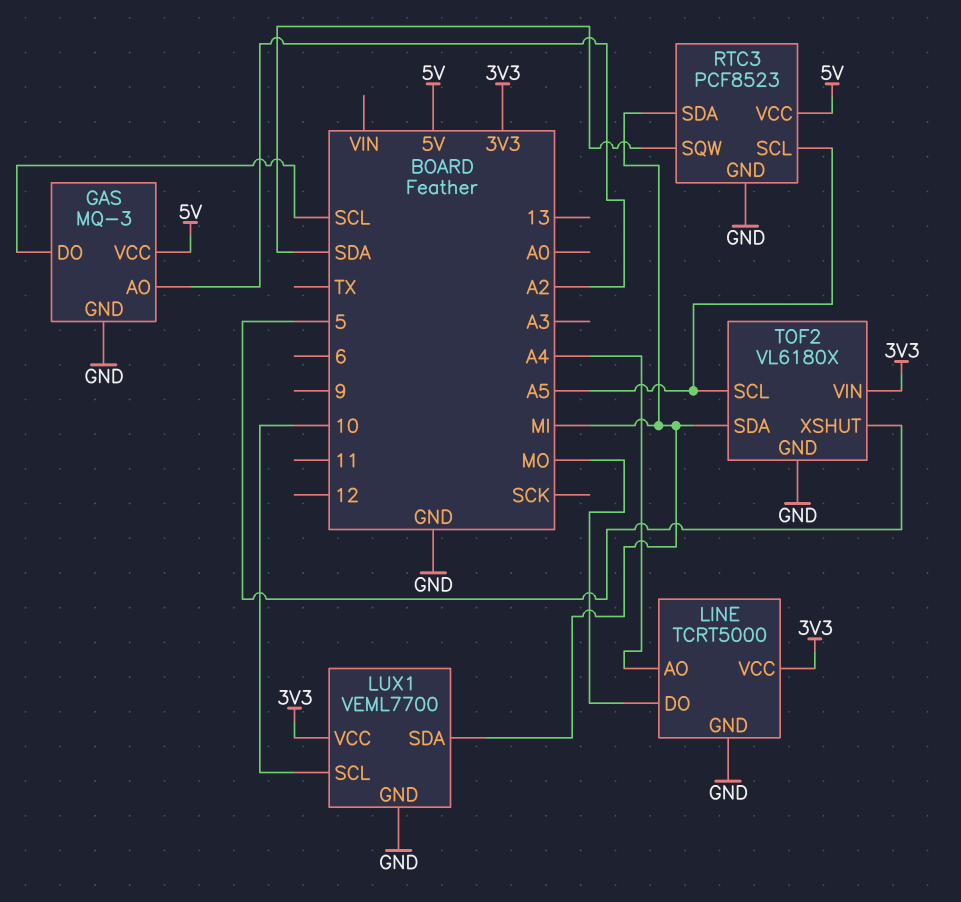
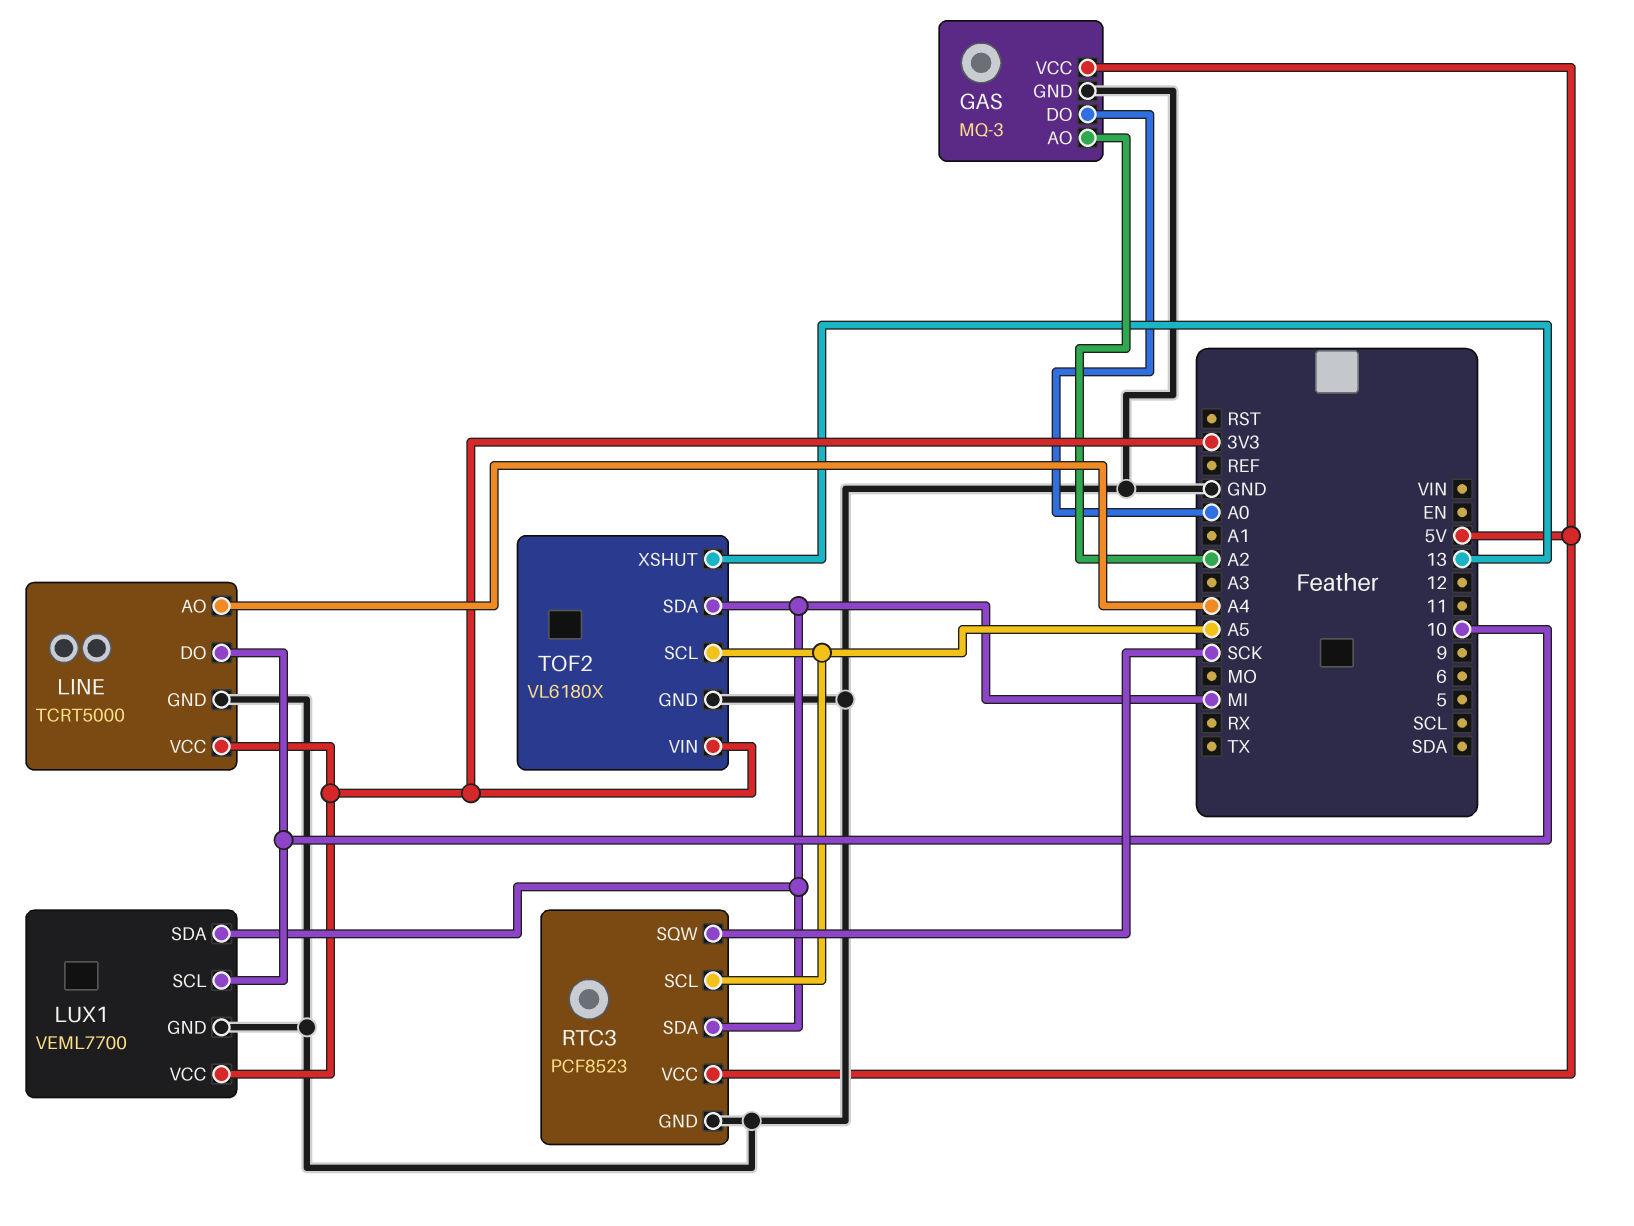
GAS pin DO: SCL -> A0
LINE pin DO: MO -> 10
RTC3 pin SQW: SDA -> SCK
TOF2 pin XSHUT: 5 -> 13

